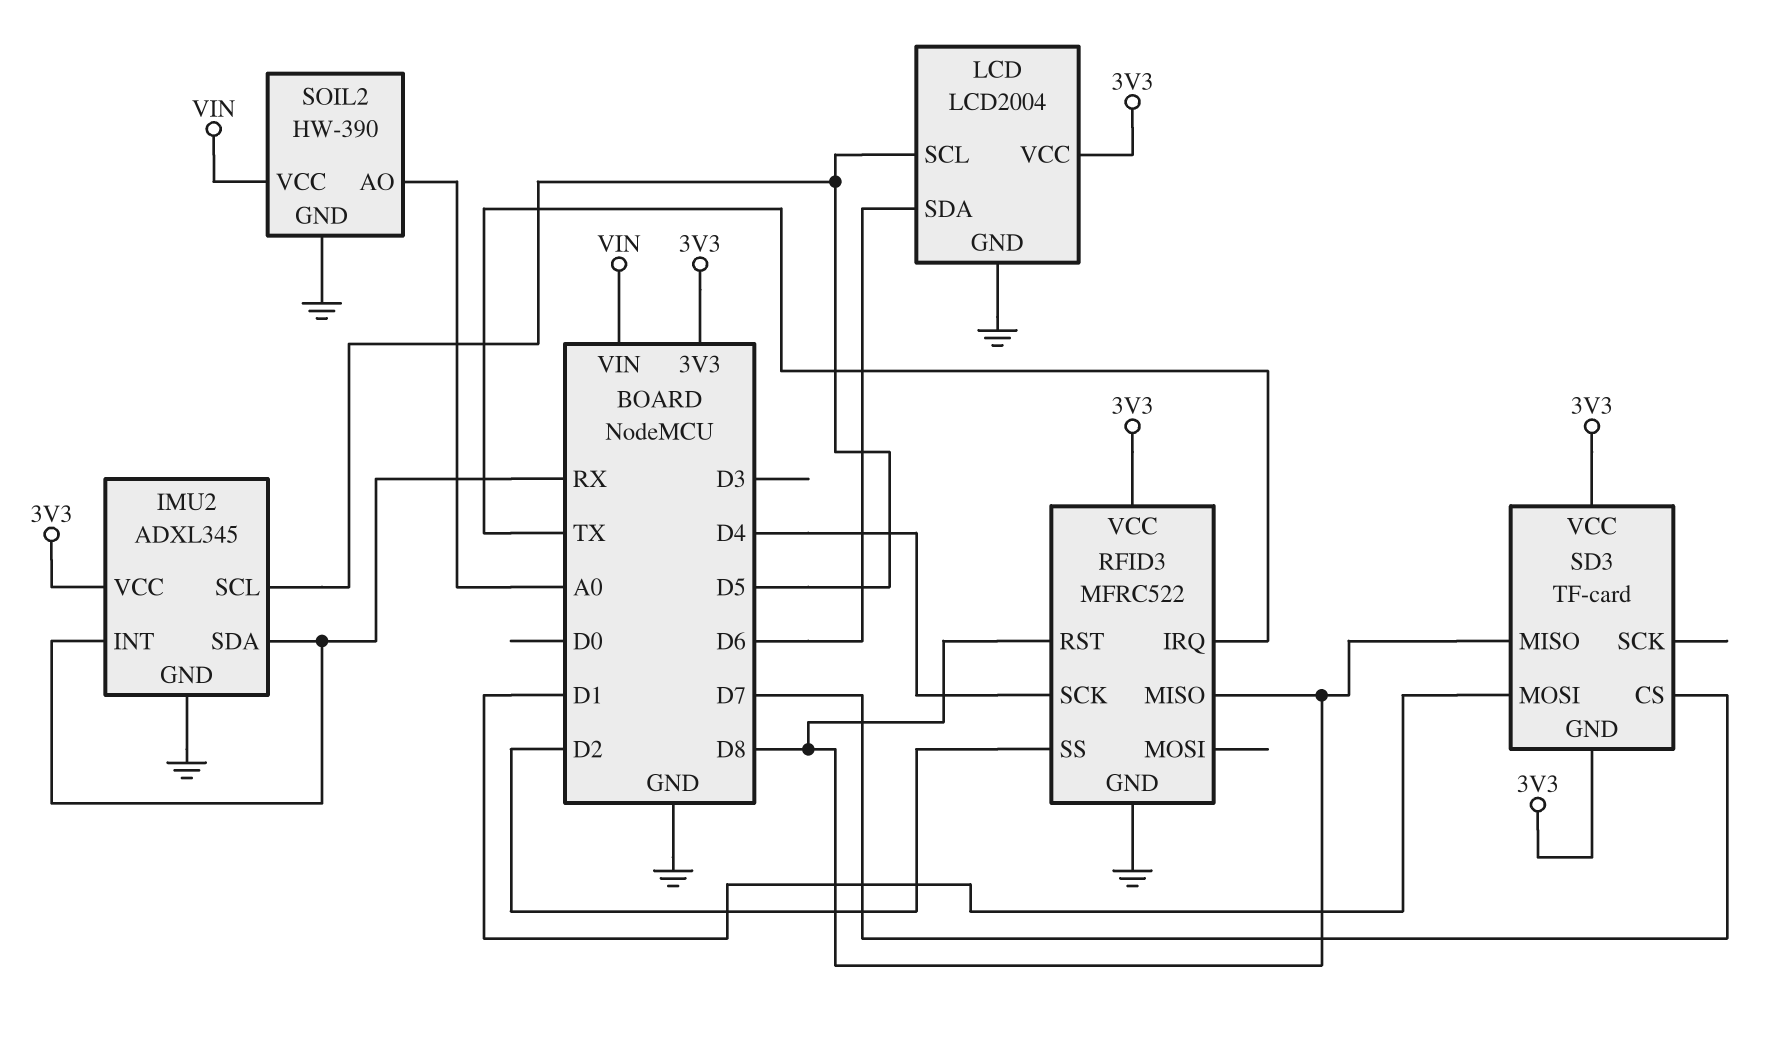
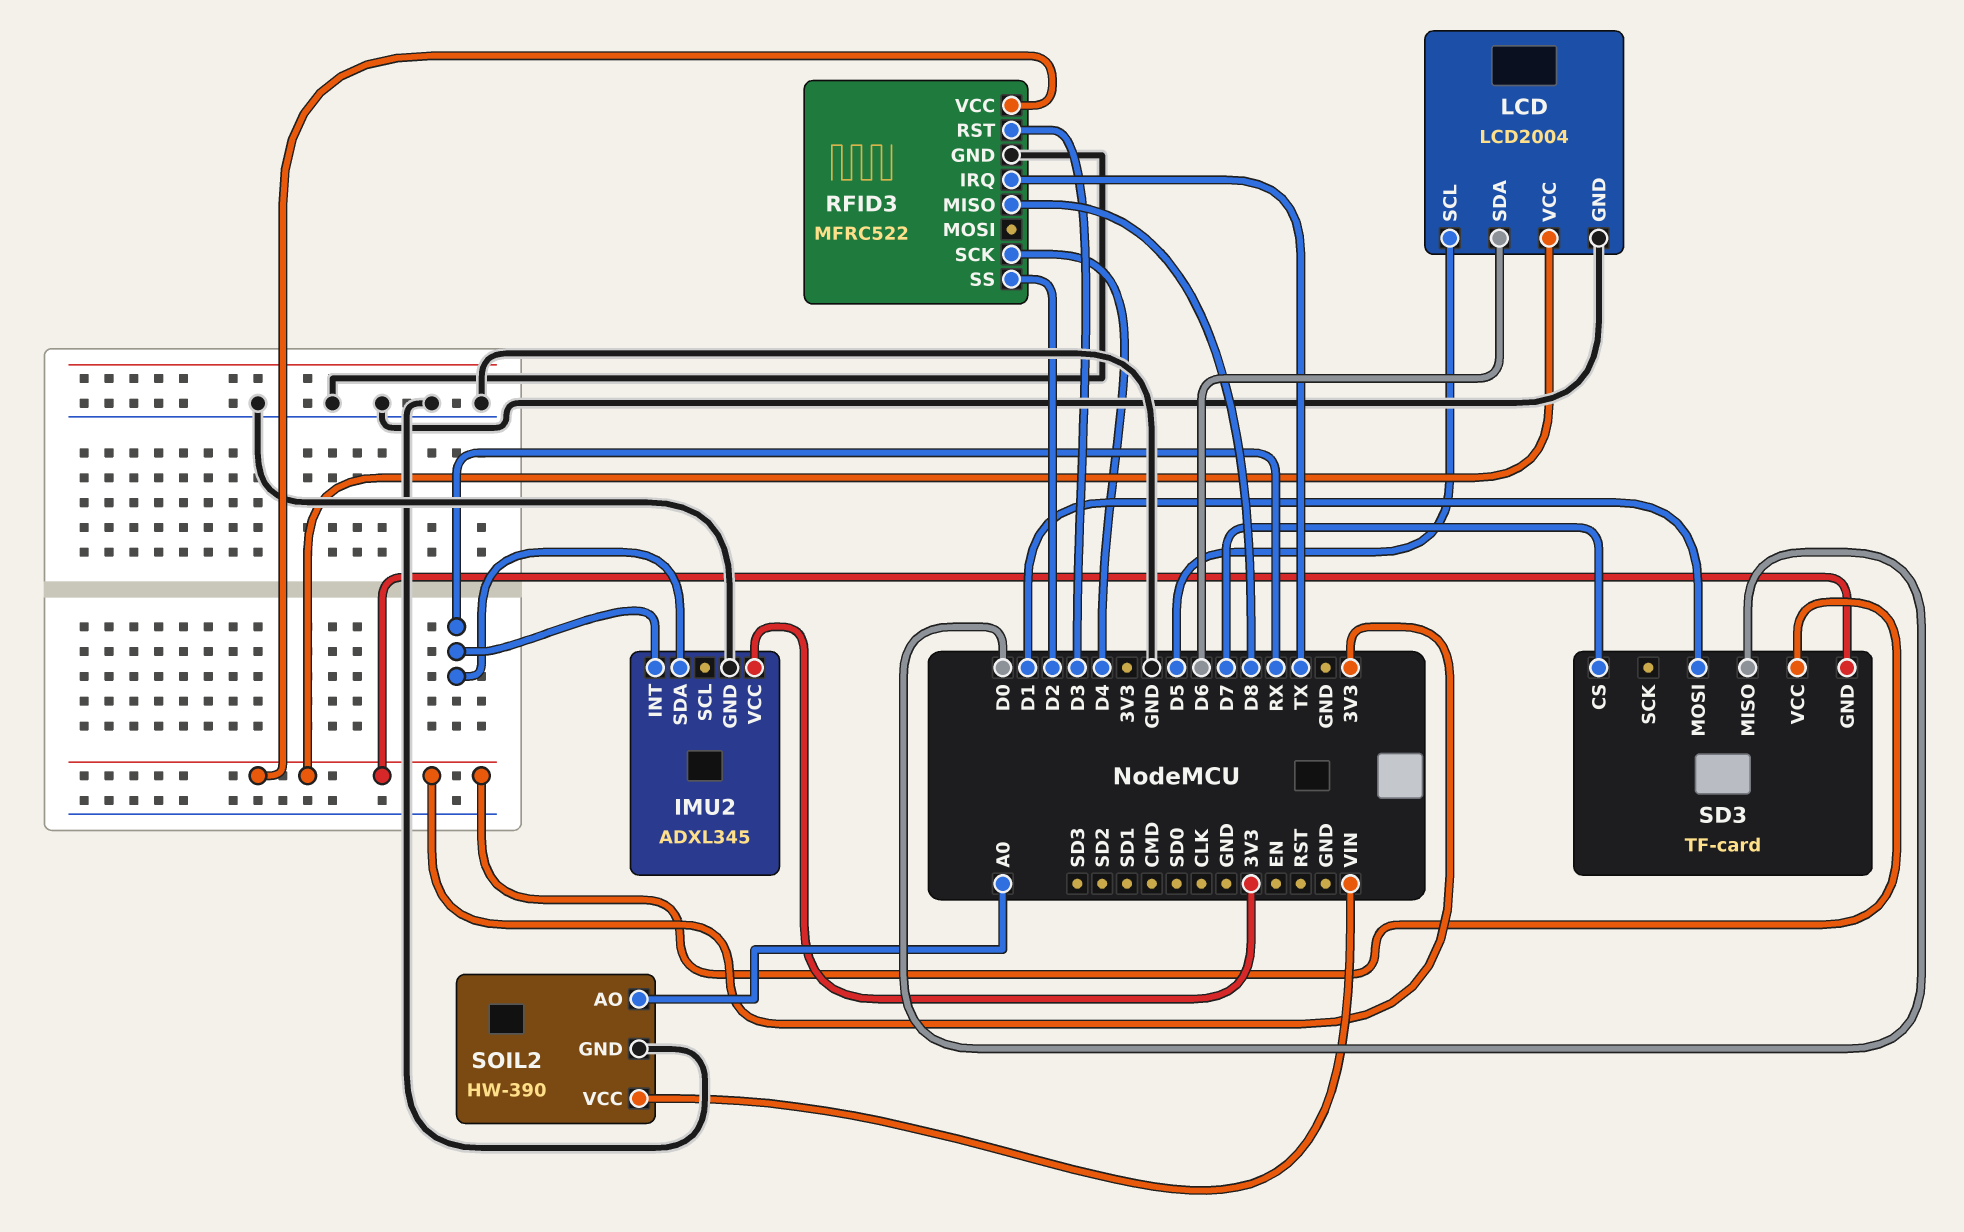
IMU2 pin SCL: D5 -> none
RFID3 pin RST: D8 -> D3
SD3 pin MISO: D8 -> D0

